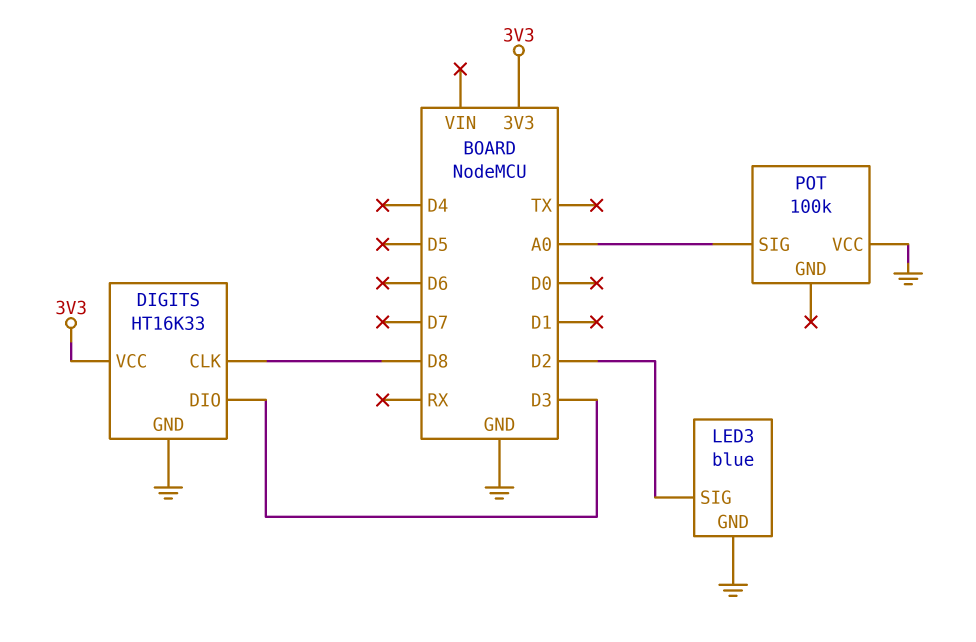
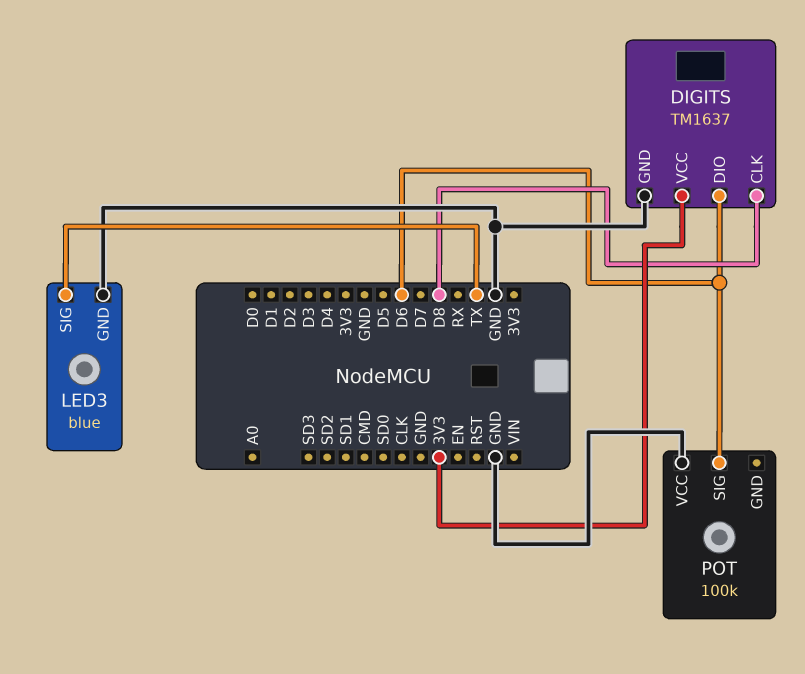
DIGITS: HT16K33 -> TM1637
DIGITS pin DIO: D3 -> D6
LED3 pin SIG: D2 -> TX
POT pin SIG: A0 -> D6

